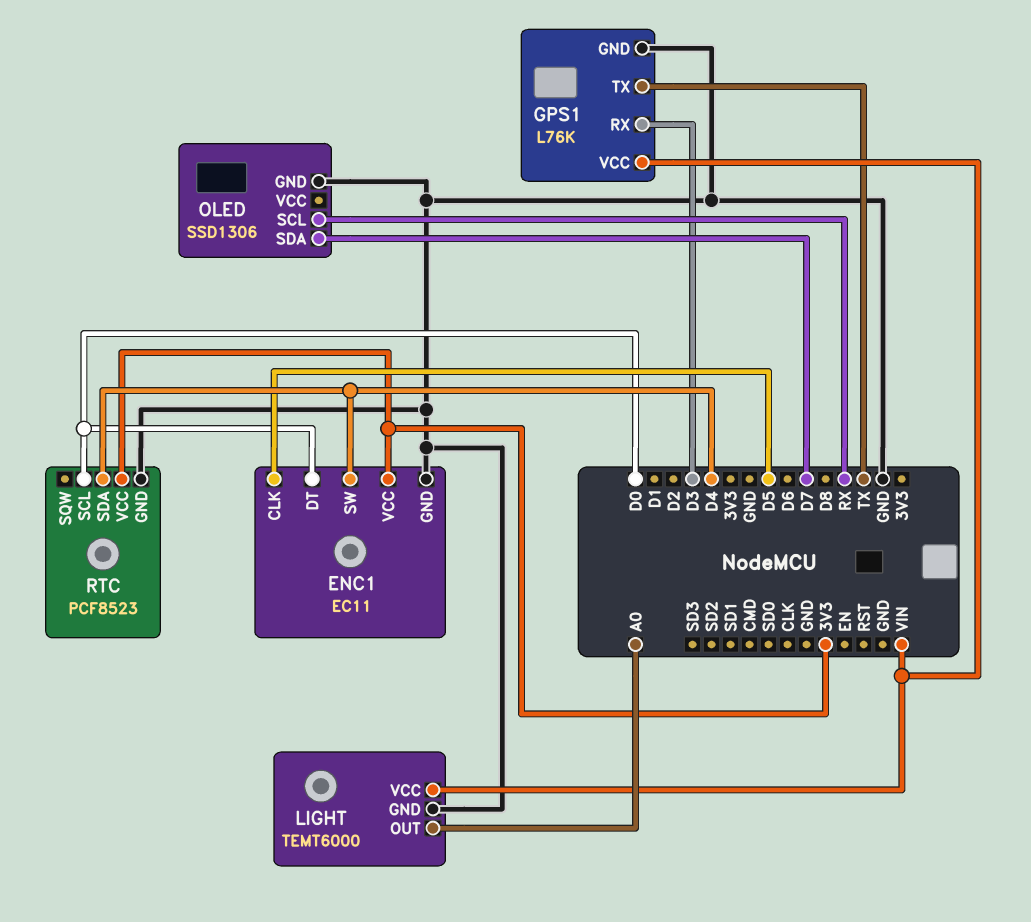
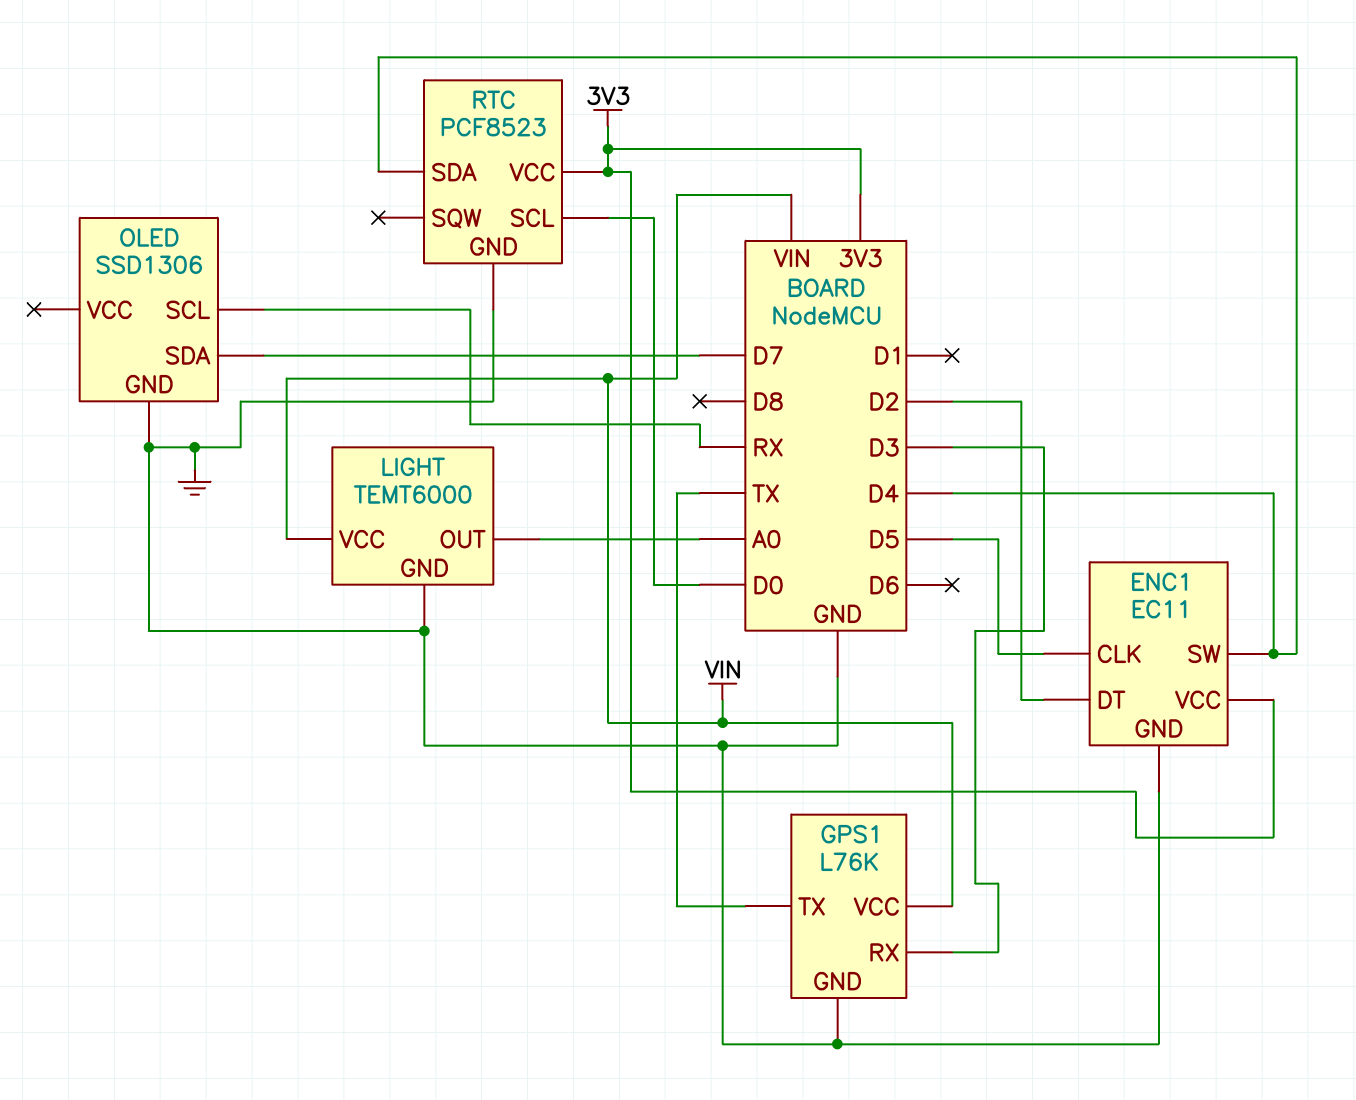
ENC1 pin DT: D0 -> D2

